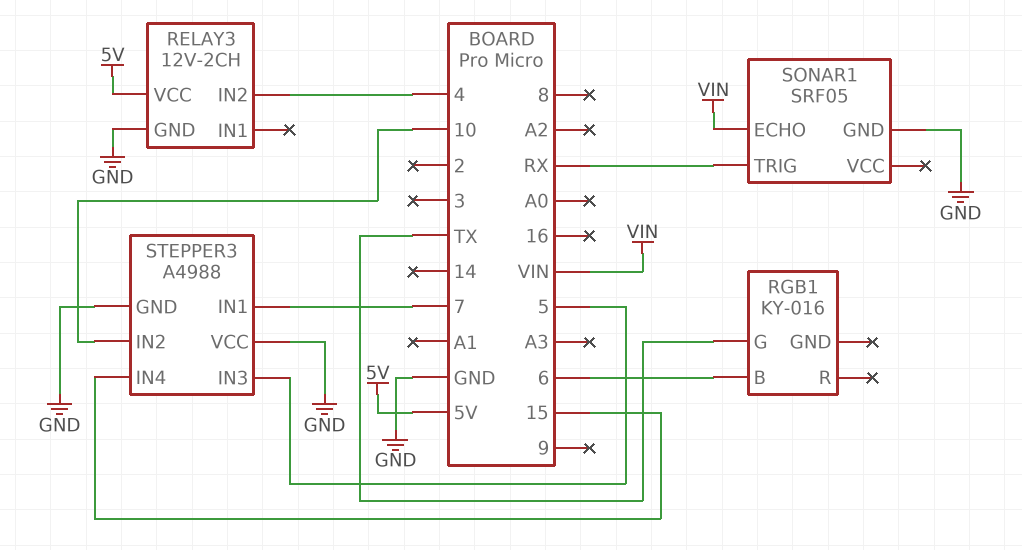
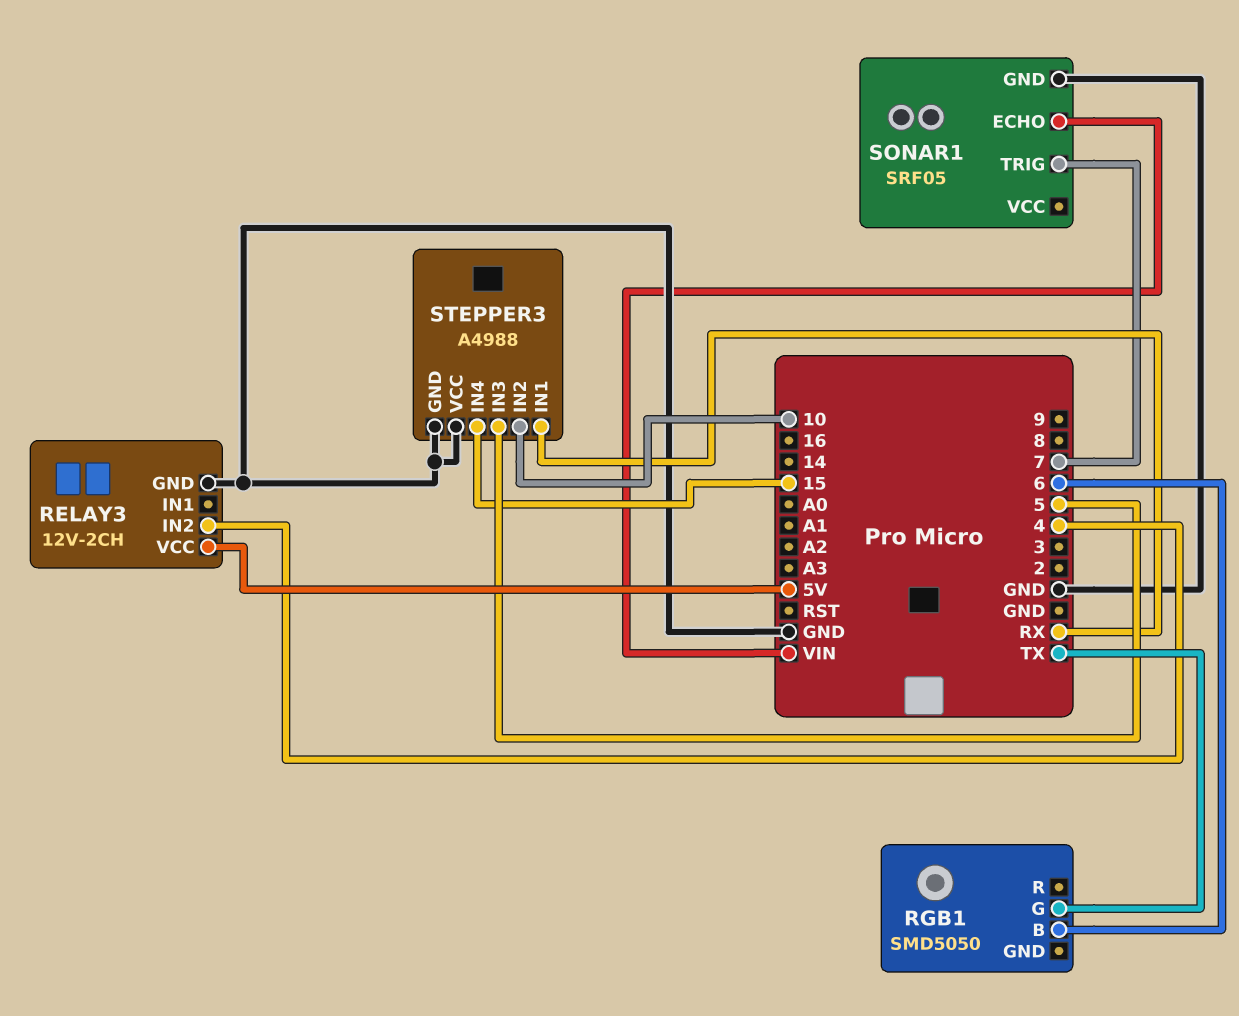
RGB1: KY-016 -> SMD5050
SONAR1 pin TRIG: RX -> 7
STEPPER3 pin IN1: 7 -> RX

